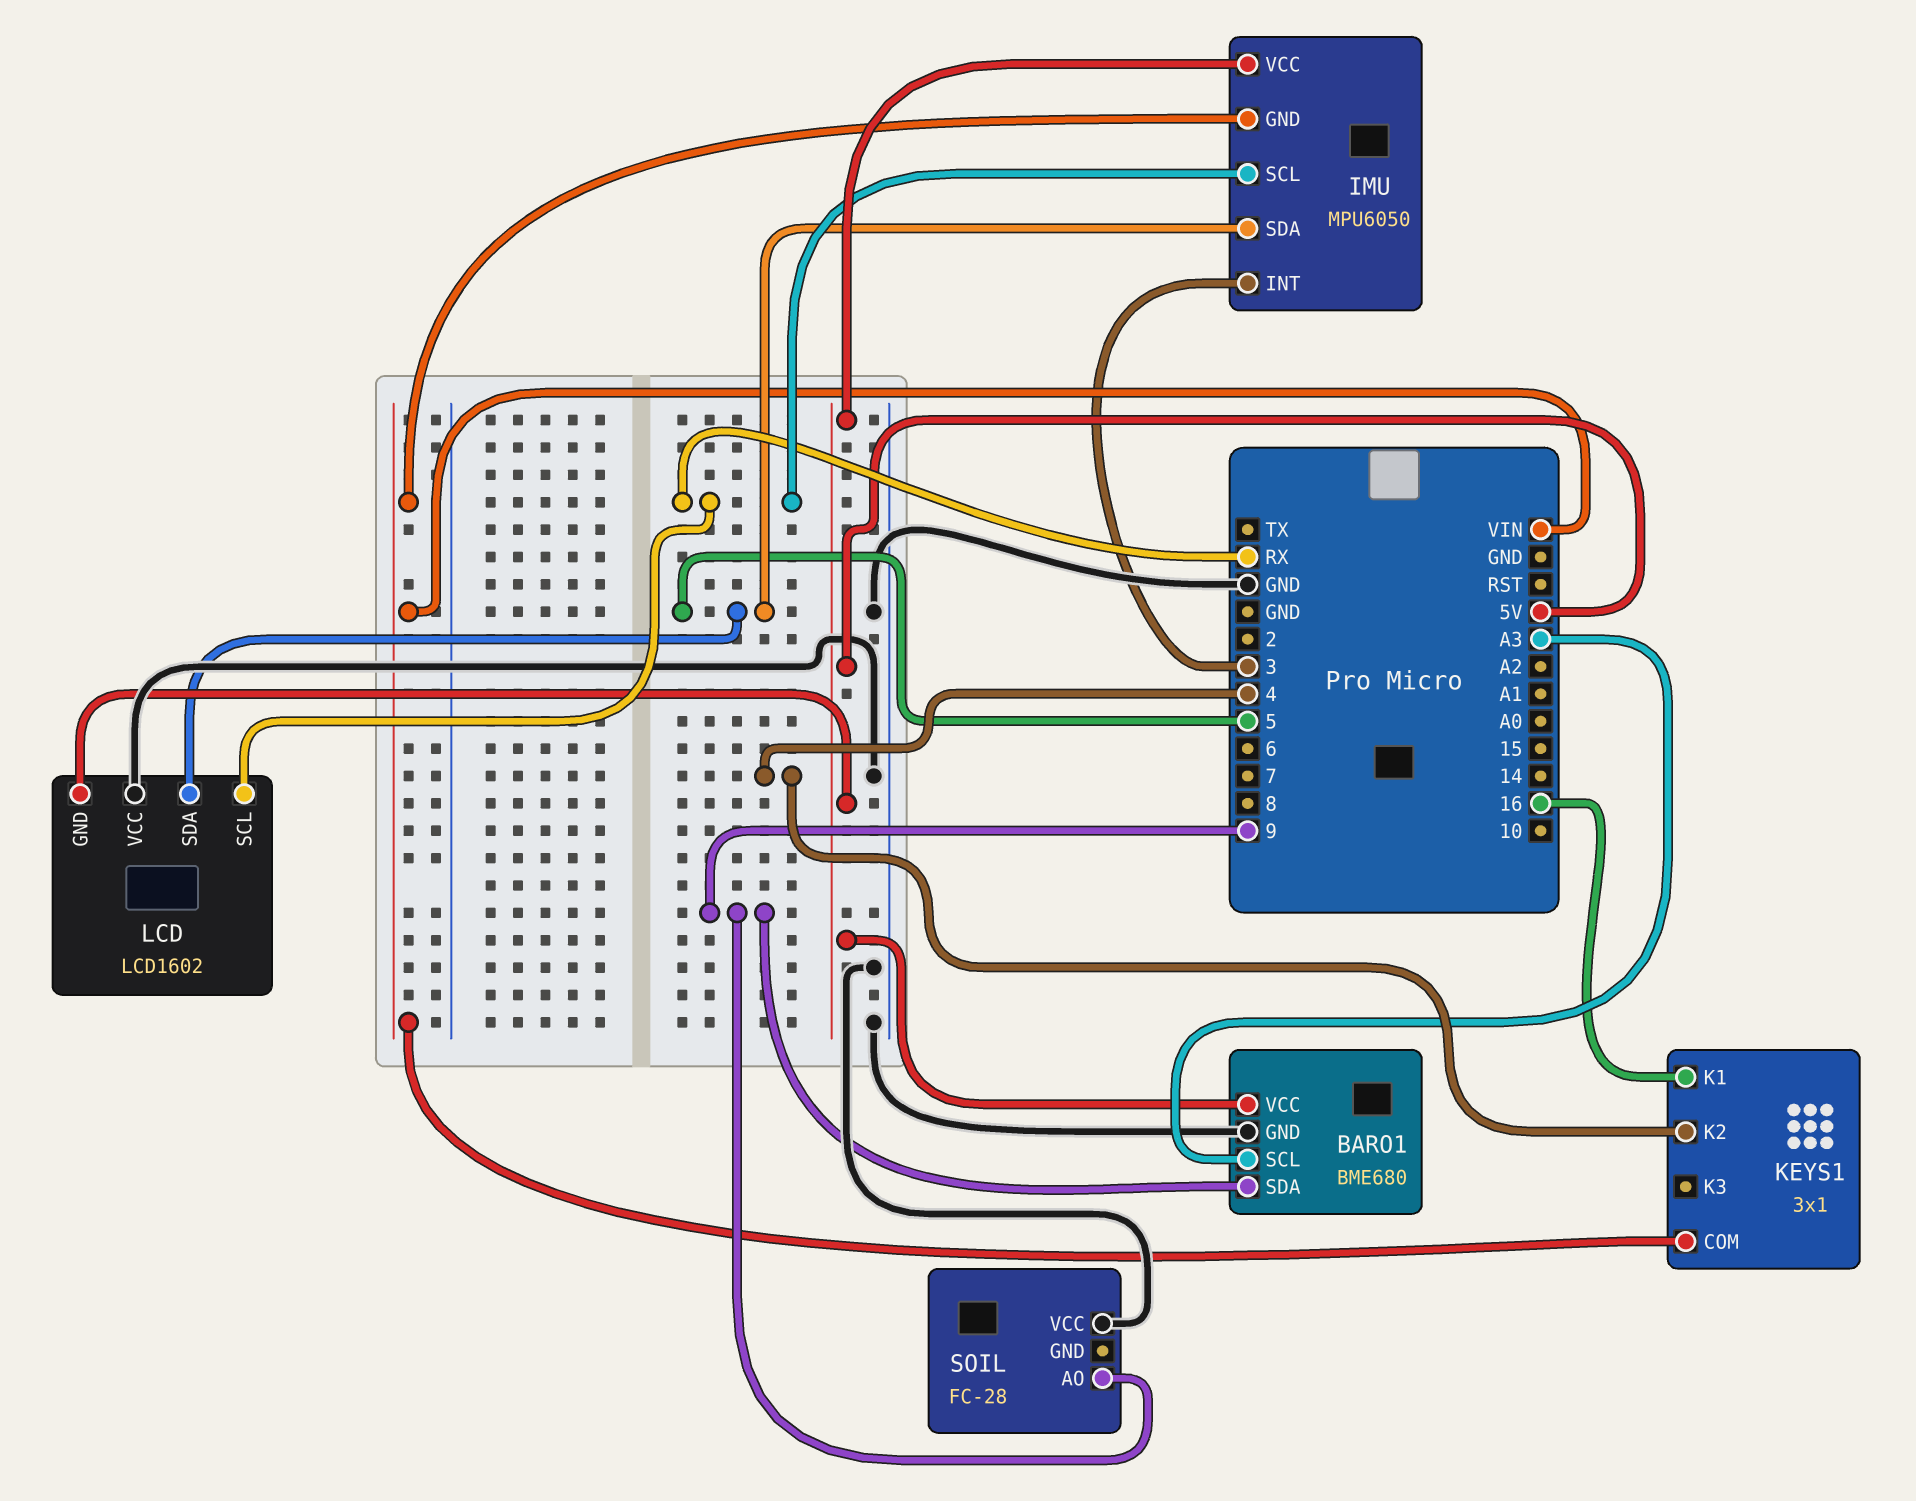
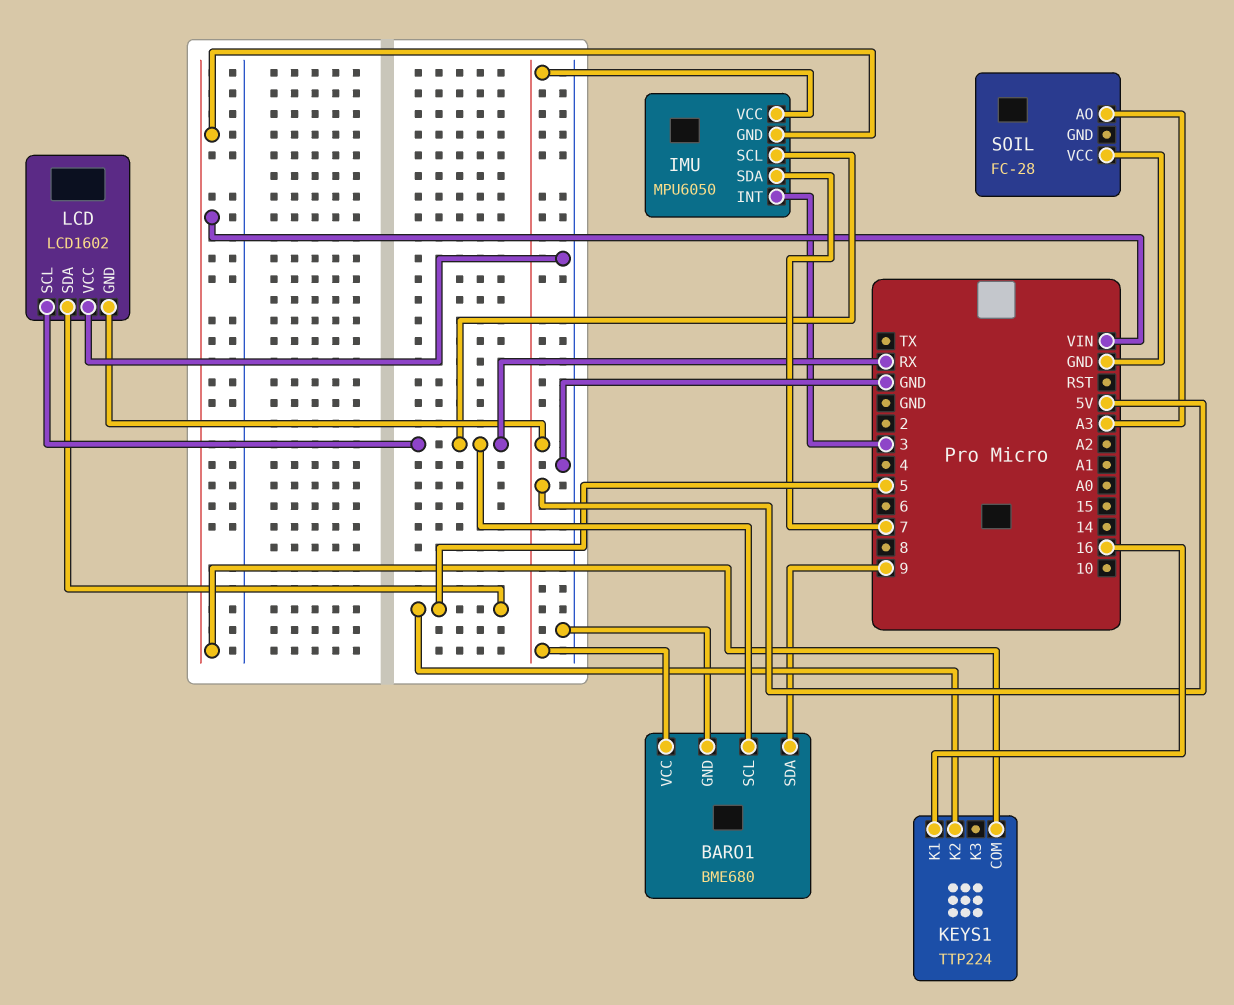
BARO1 pin SCL: A3 -> RX
IMU pin SDA: 5 -> 7
KEYS1: 3x1 -> TTP224
KEYS1 pin K2: 4 -> 5
SOIL pin AO: 9 -> A3

